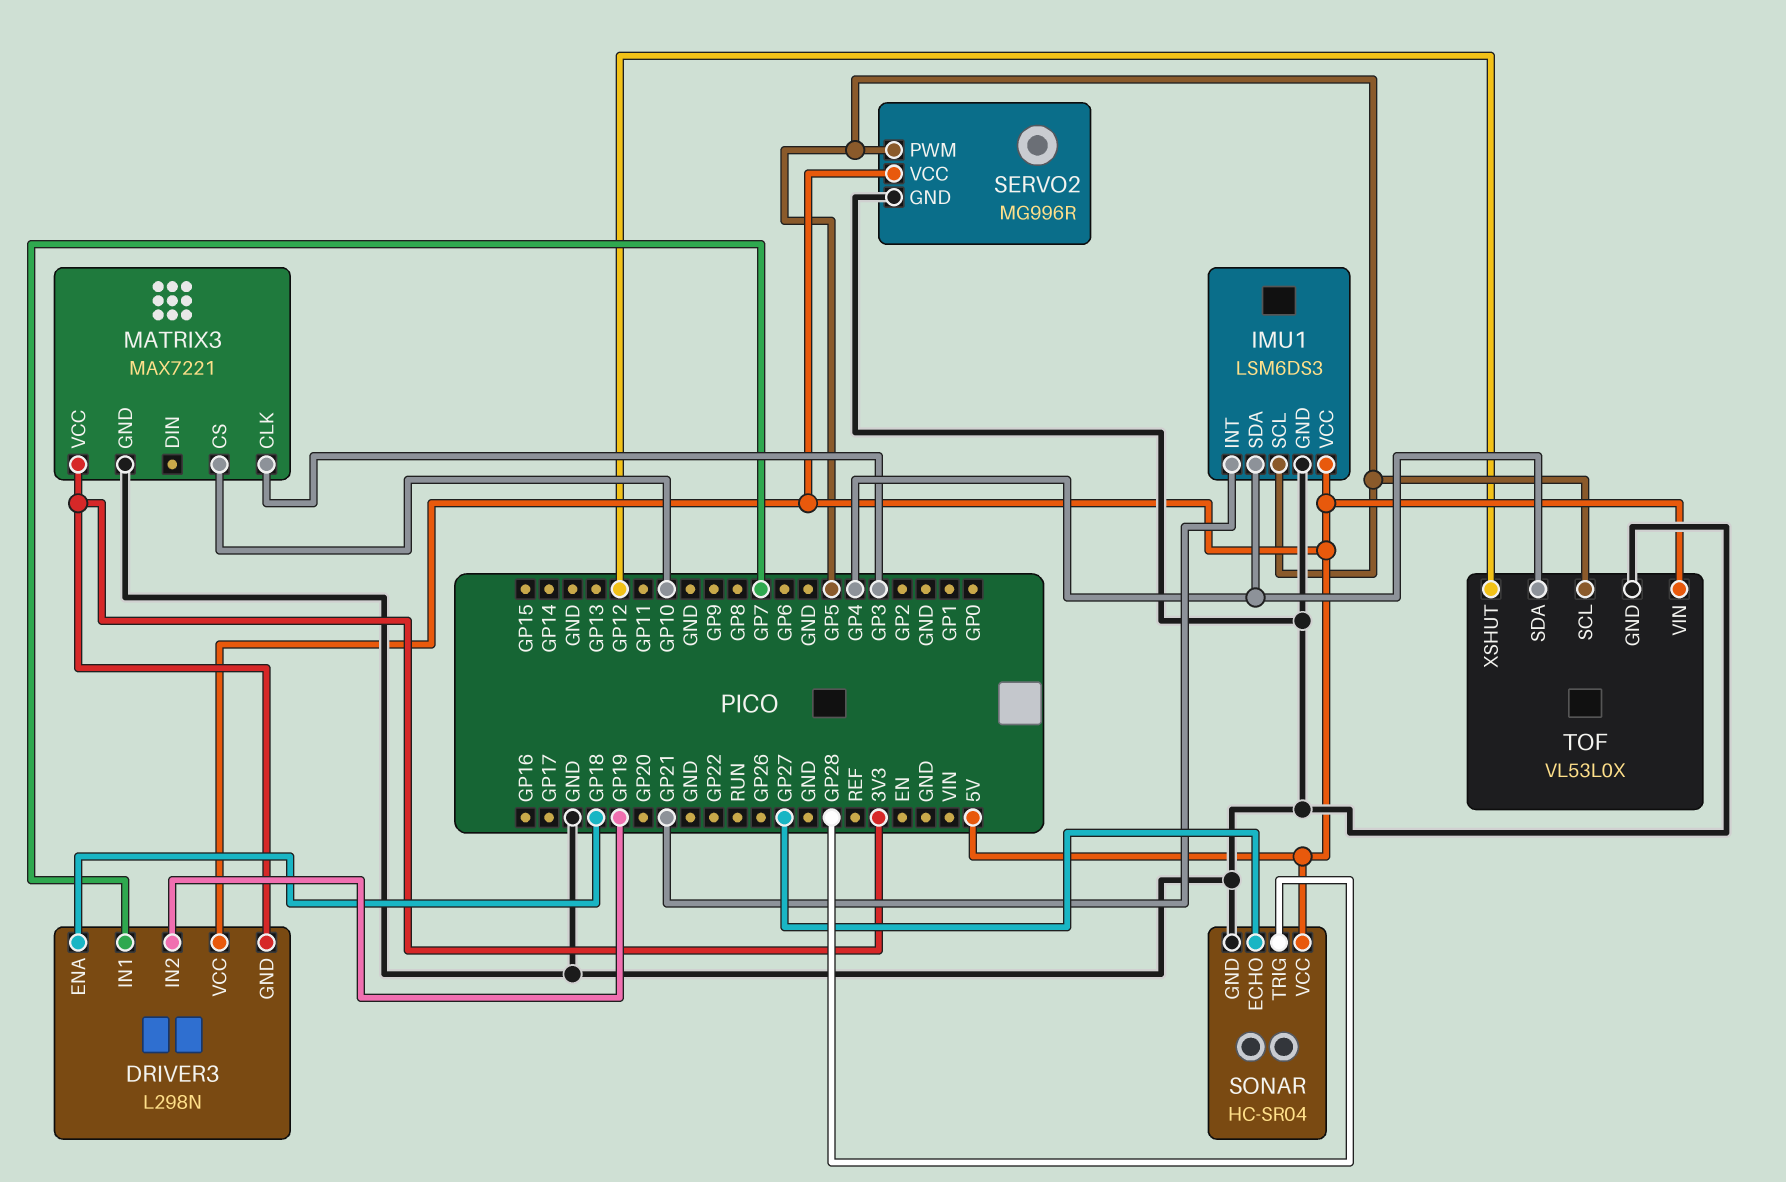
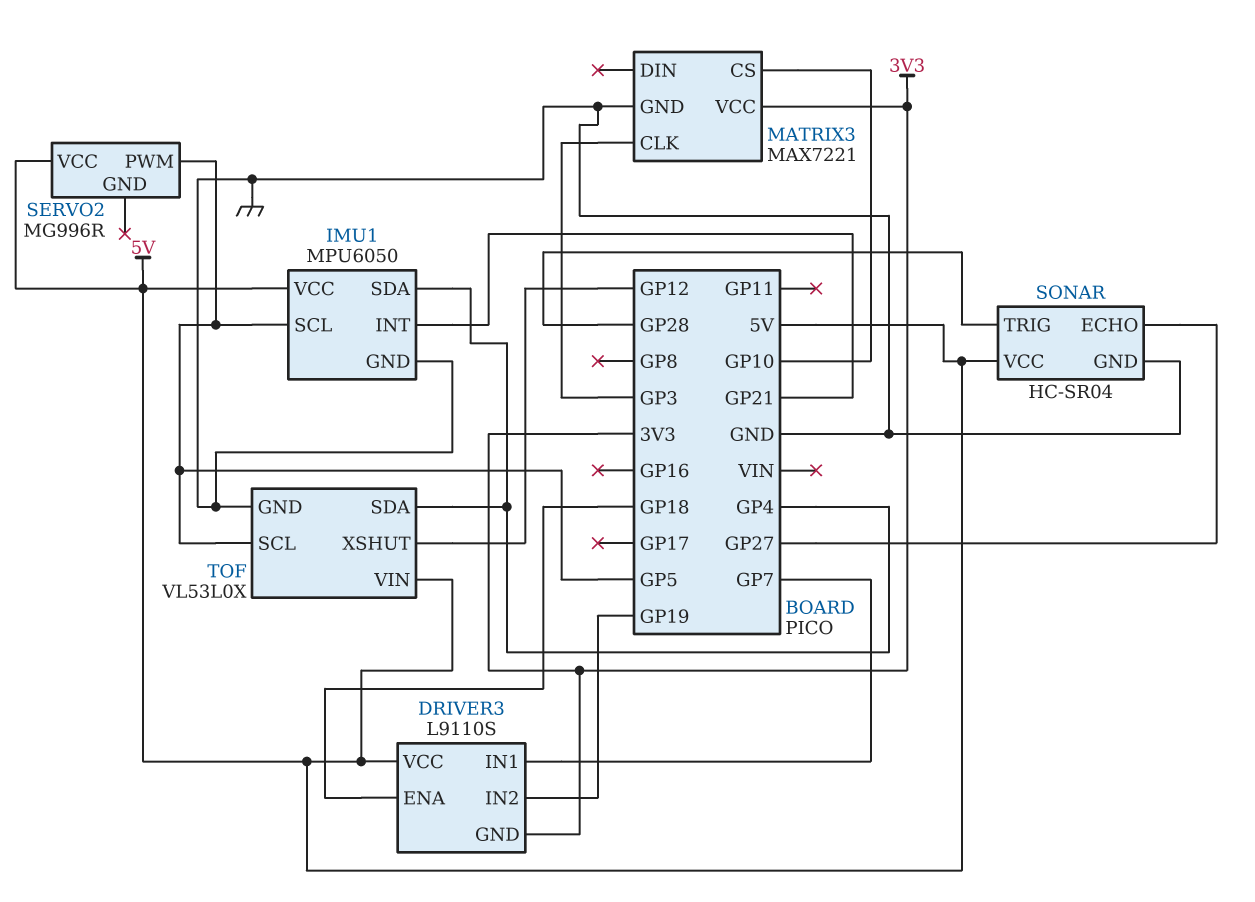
DRIVER3: L298N -> L9110S
IMU1: LSM6DS3 -> MPU6050
SERVO2 pin GND: GND -> none

